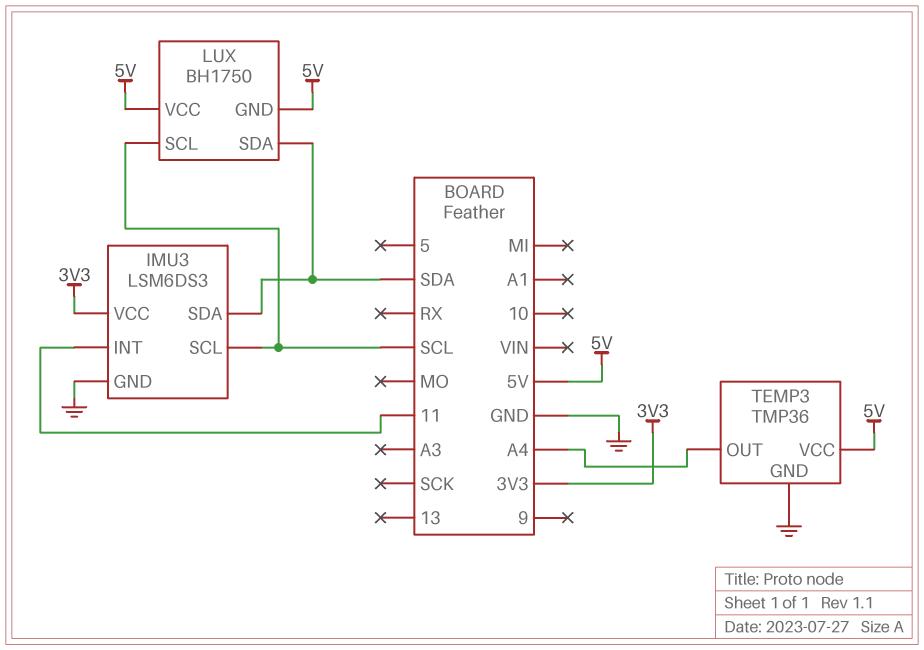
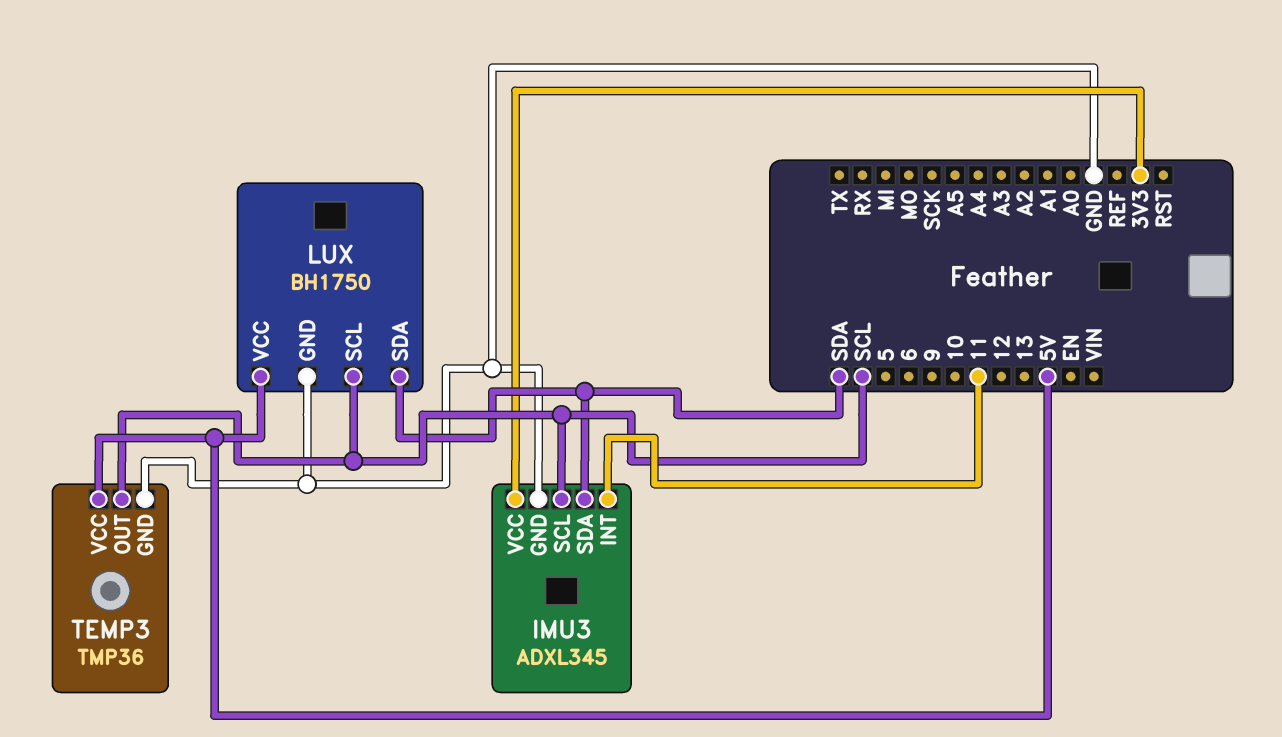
IMU3: LSM6DS3 -> ADXL345
LUX pin GND: 5V -> GND
TEMP3 pin OUT: A4 -> SCL

